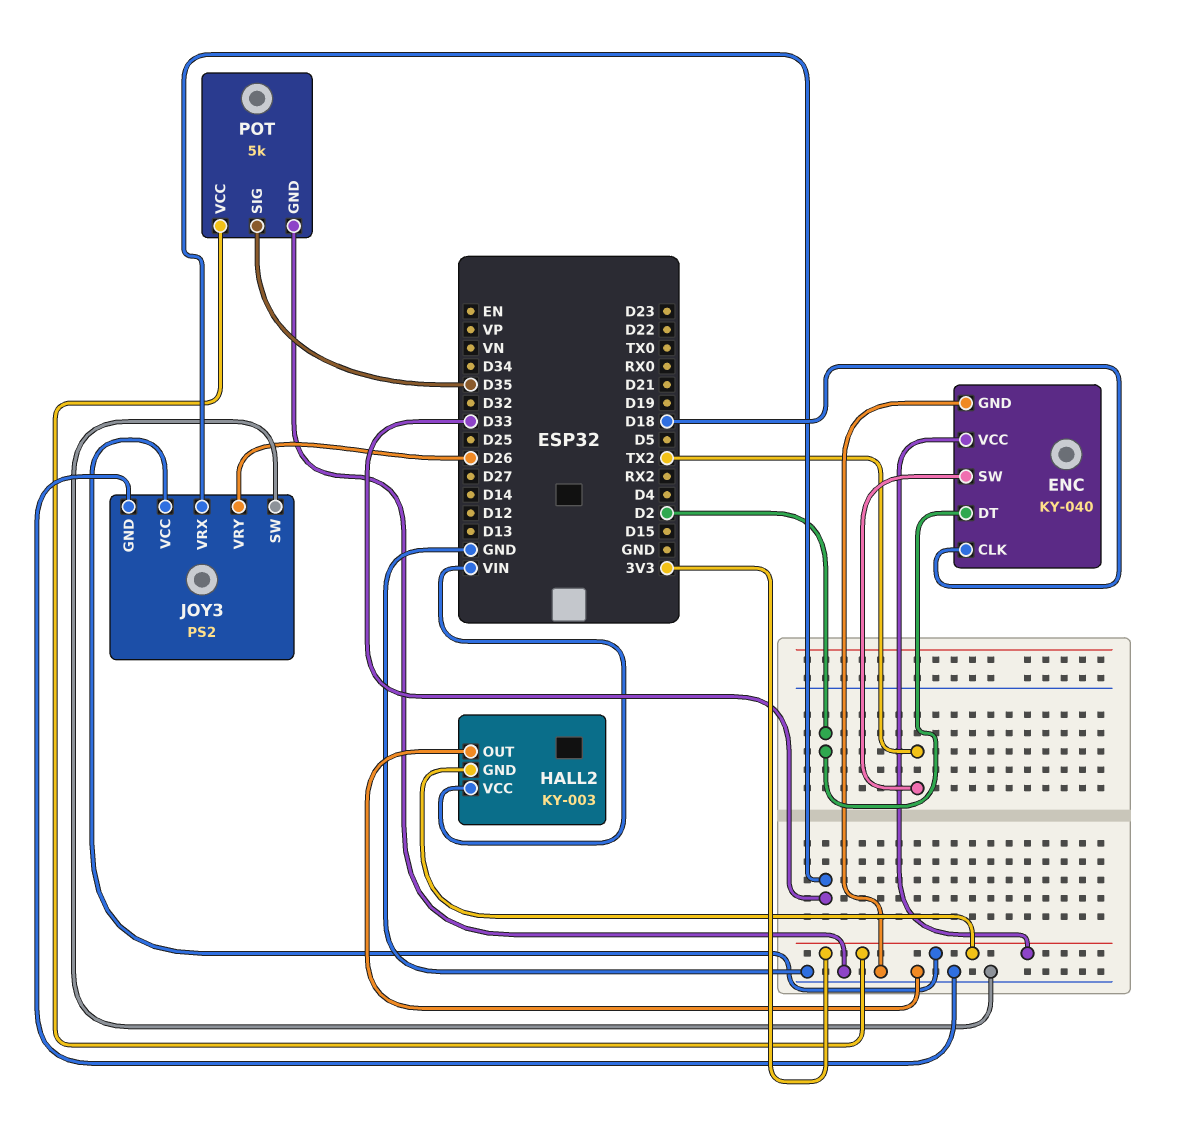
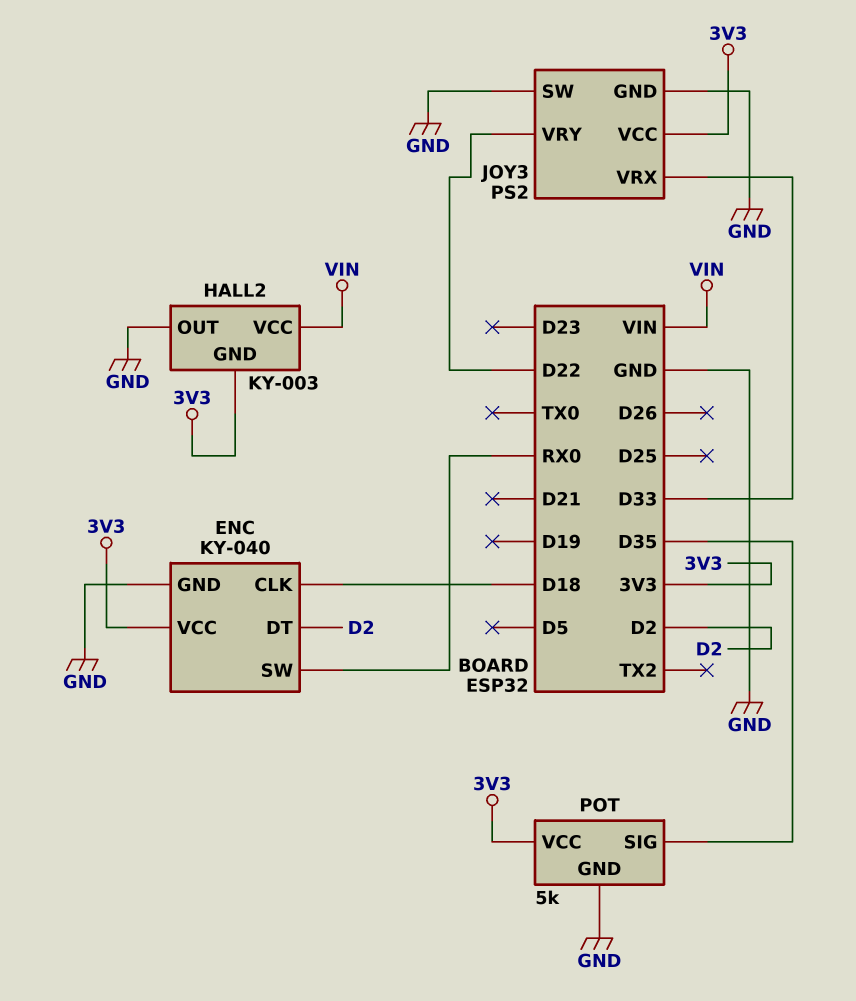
ENC pin SW: TX2 -> RX0
JOY3 pin VRY: D26 -> D22

